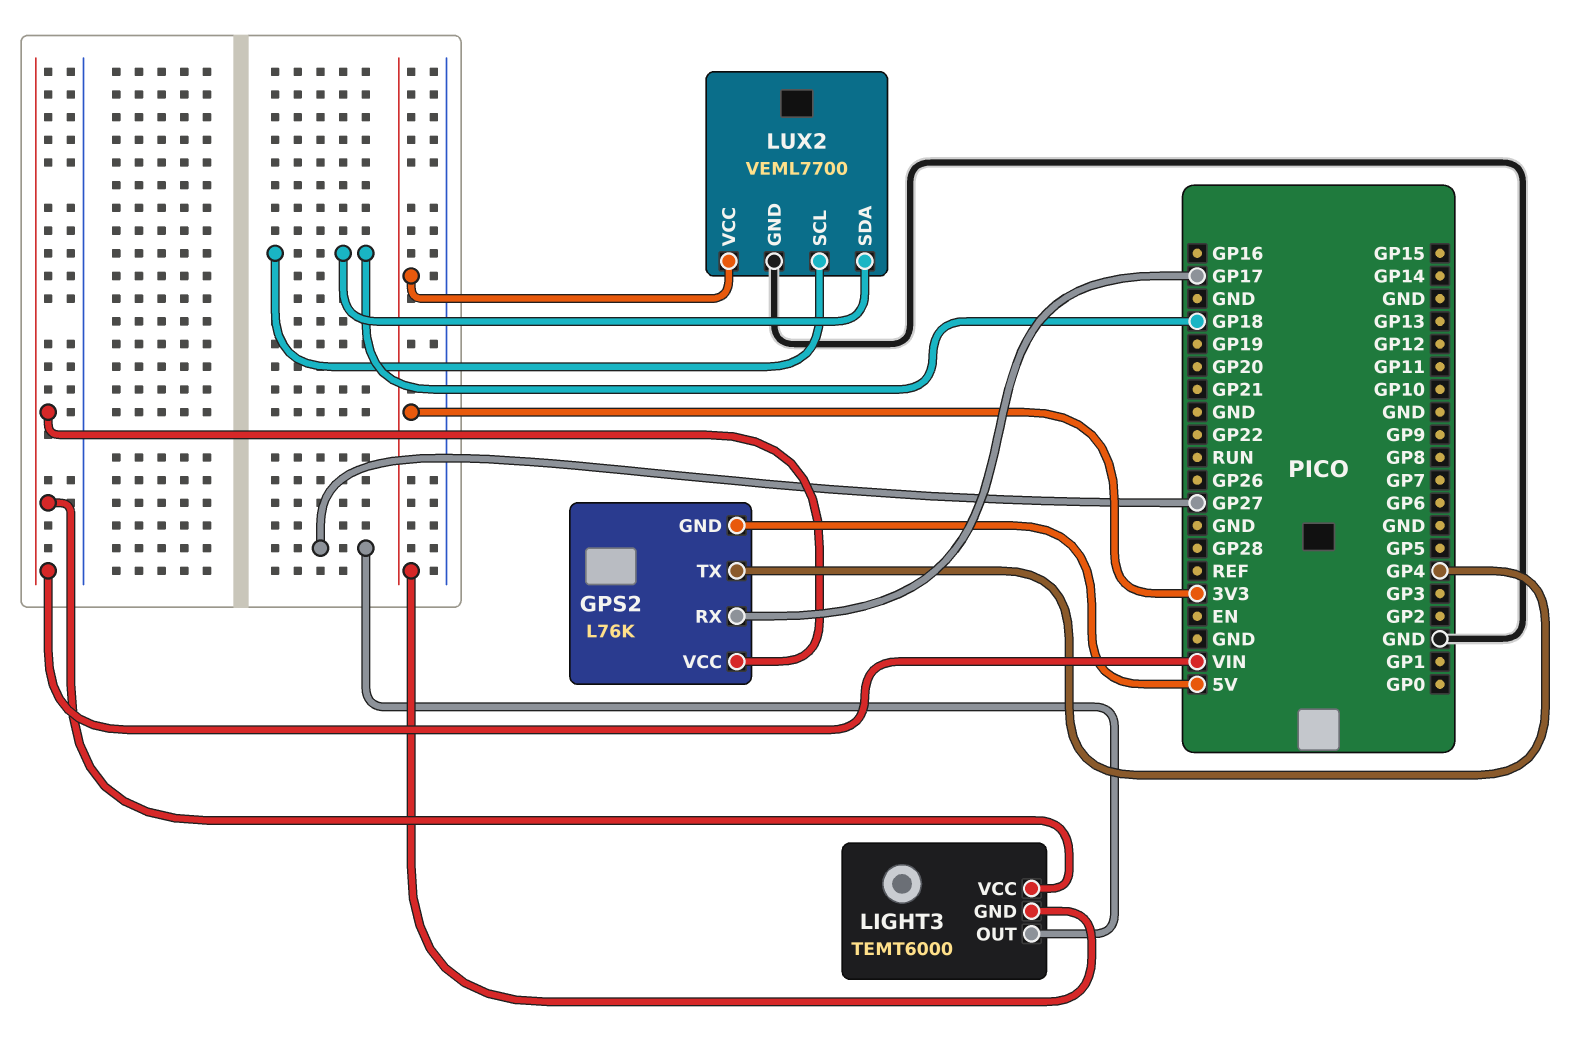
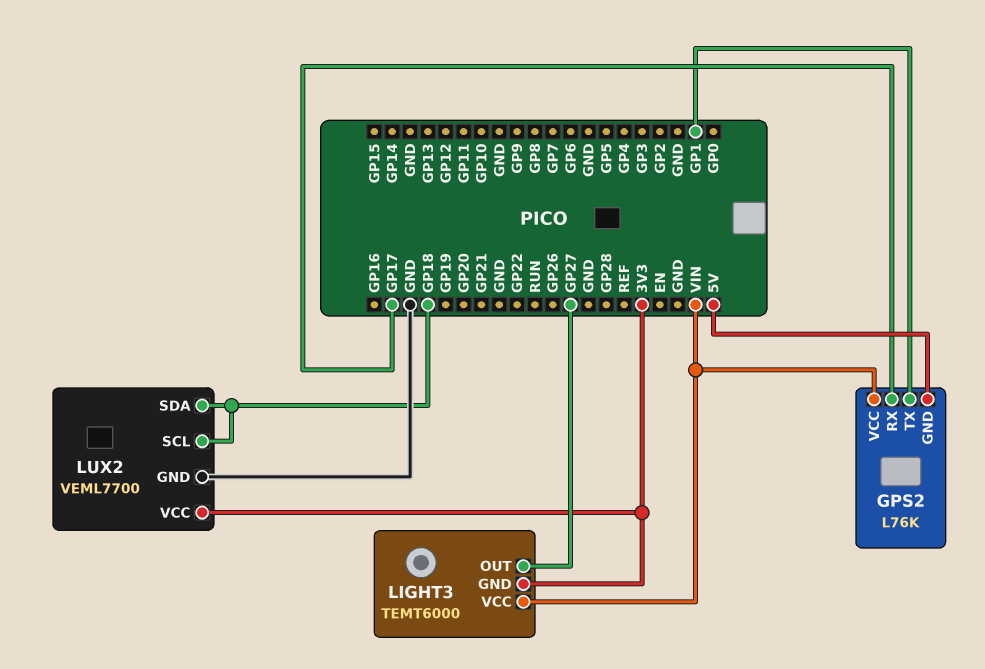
GPS2 pin TX: GP4 -> GP1

